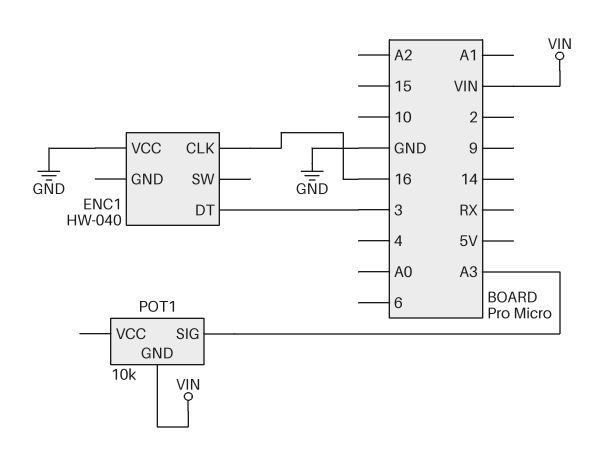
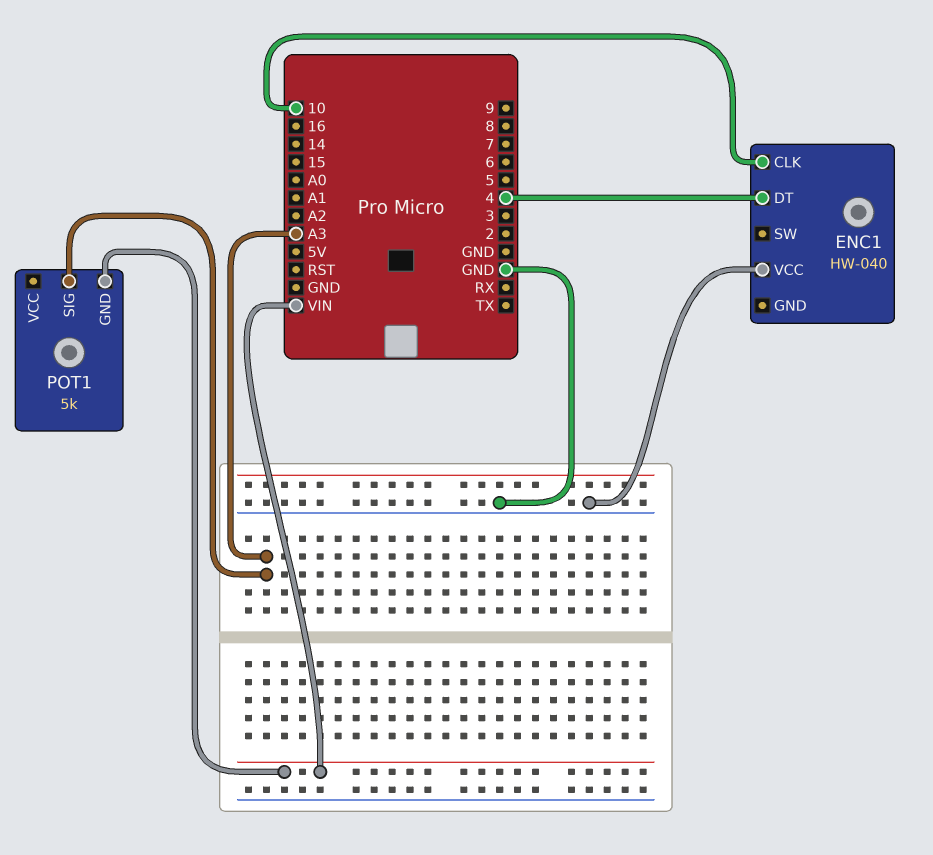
ENC1 pin CLK: 16 -> 10
ENC1 pin DT: 3 -> 4
POT1: 10k -> 5k

